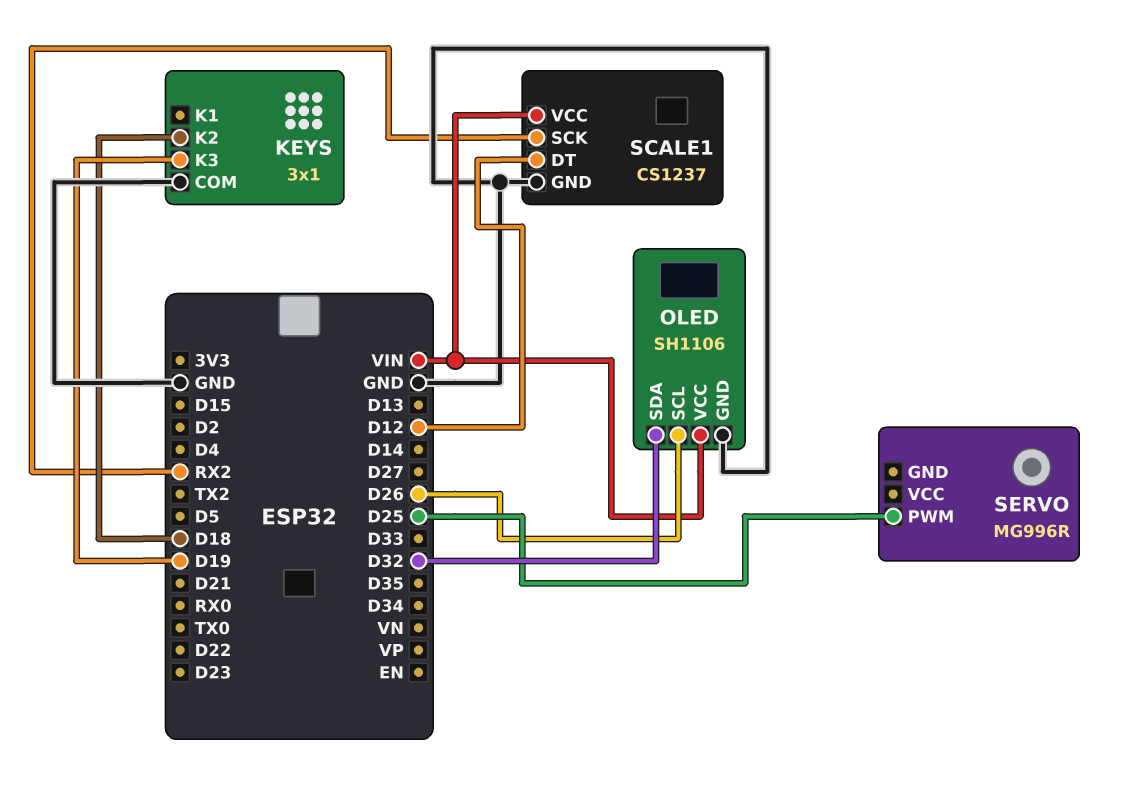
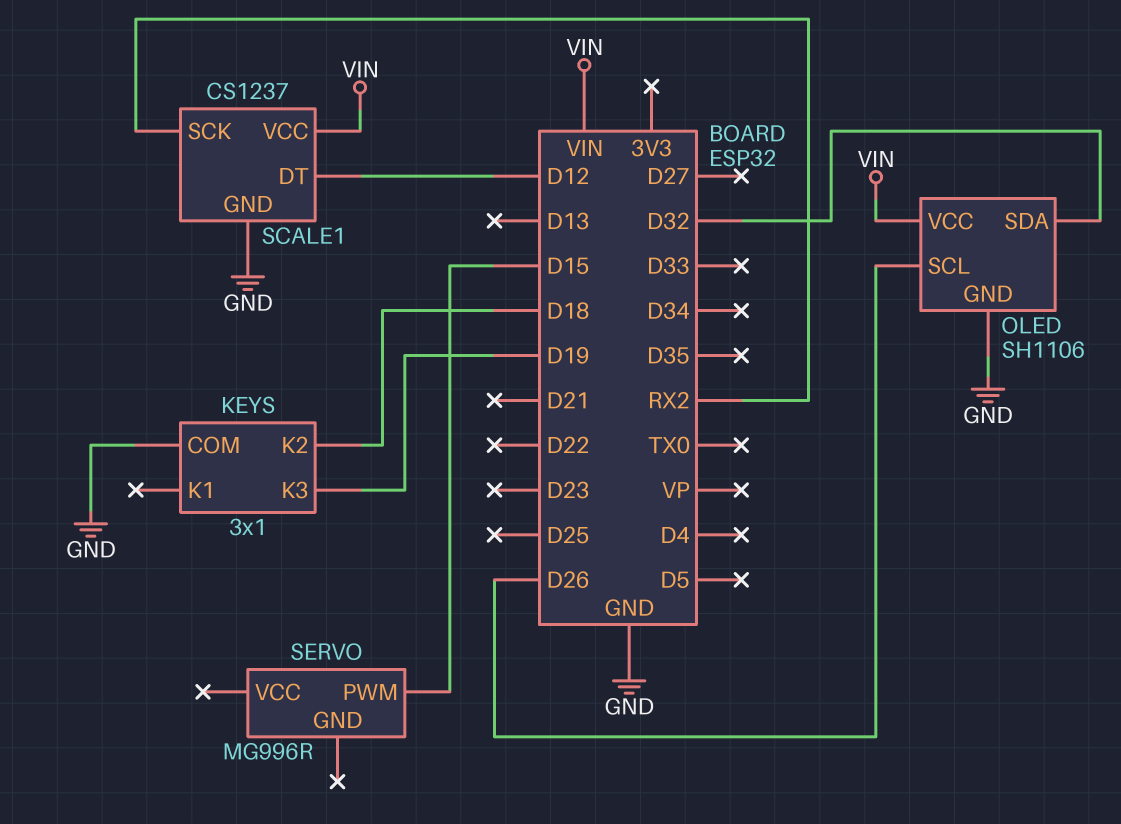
SERVO pin PWM: D25 -> D15

